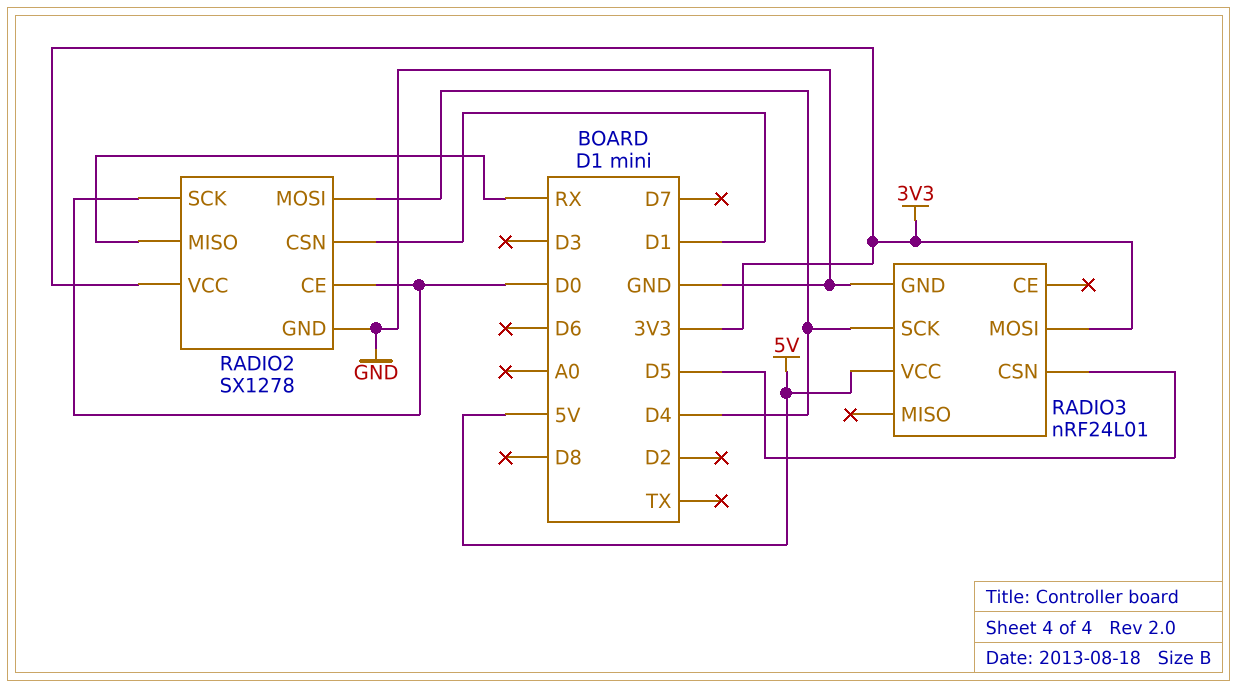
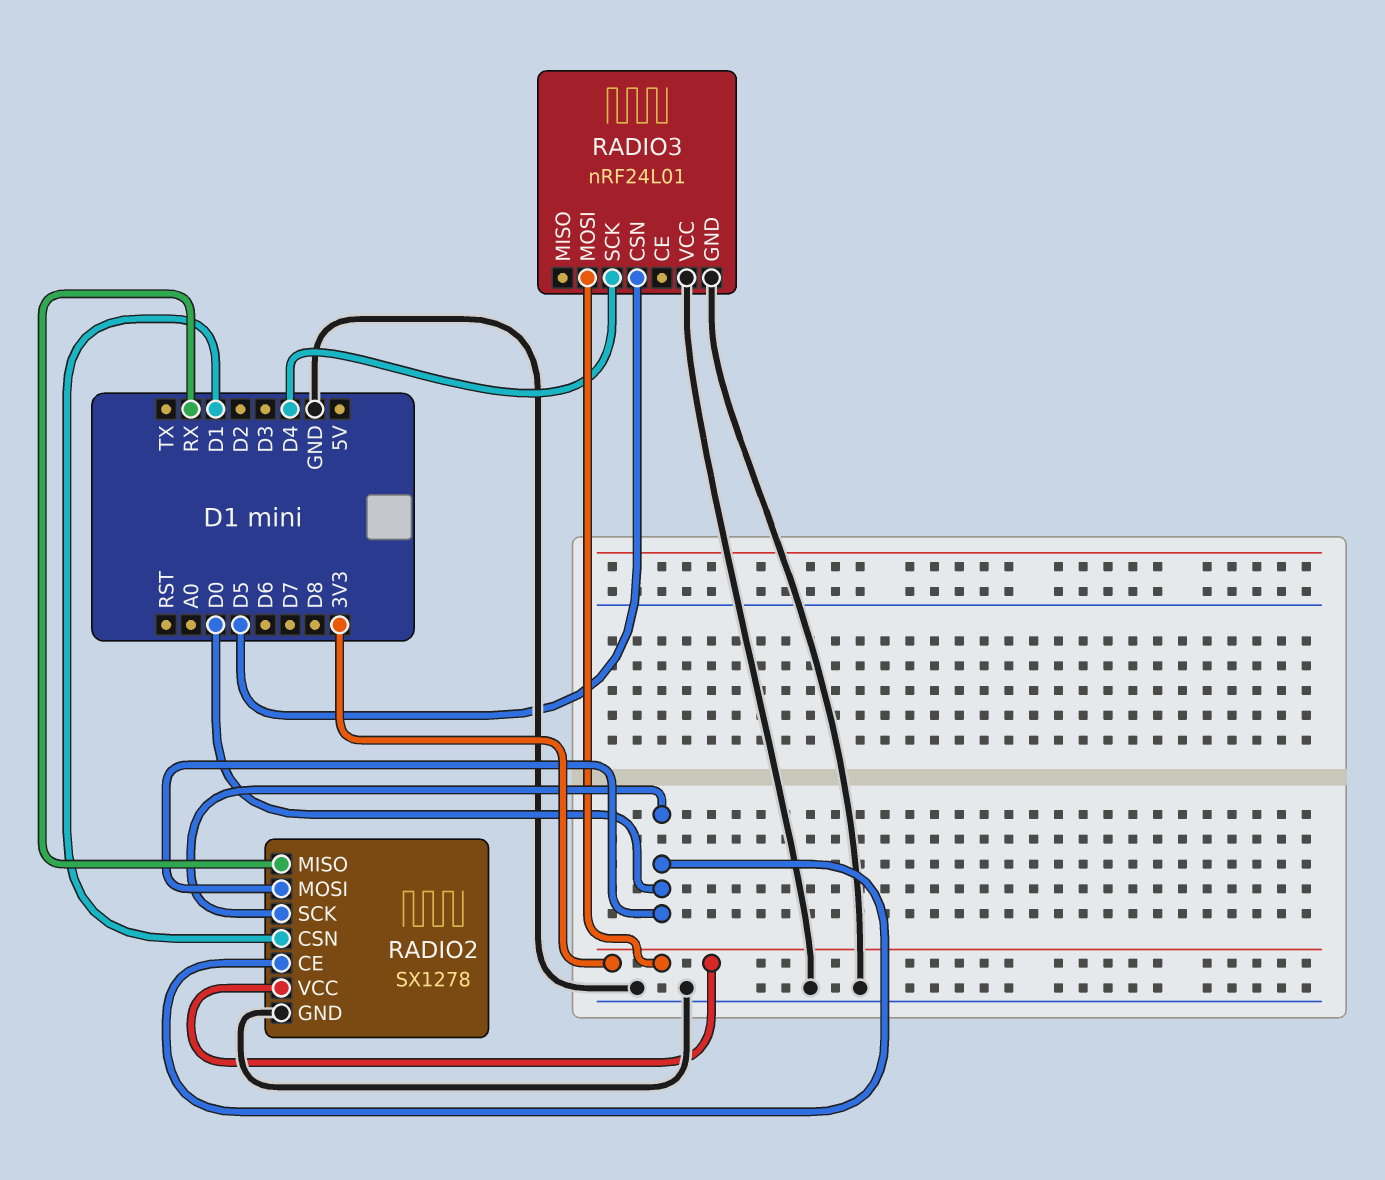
RADIO2 pin MOSI: D4 -> D0
RADIO3 pin VCC: 5V -> GND

